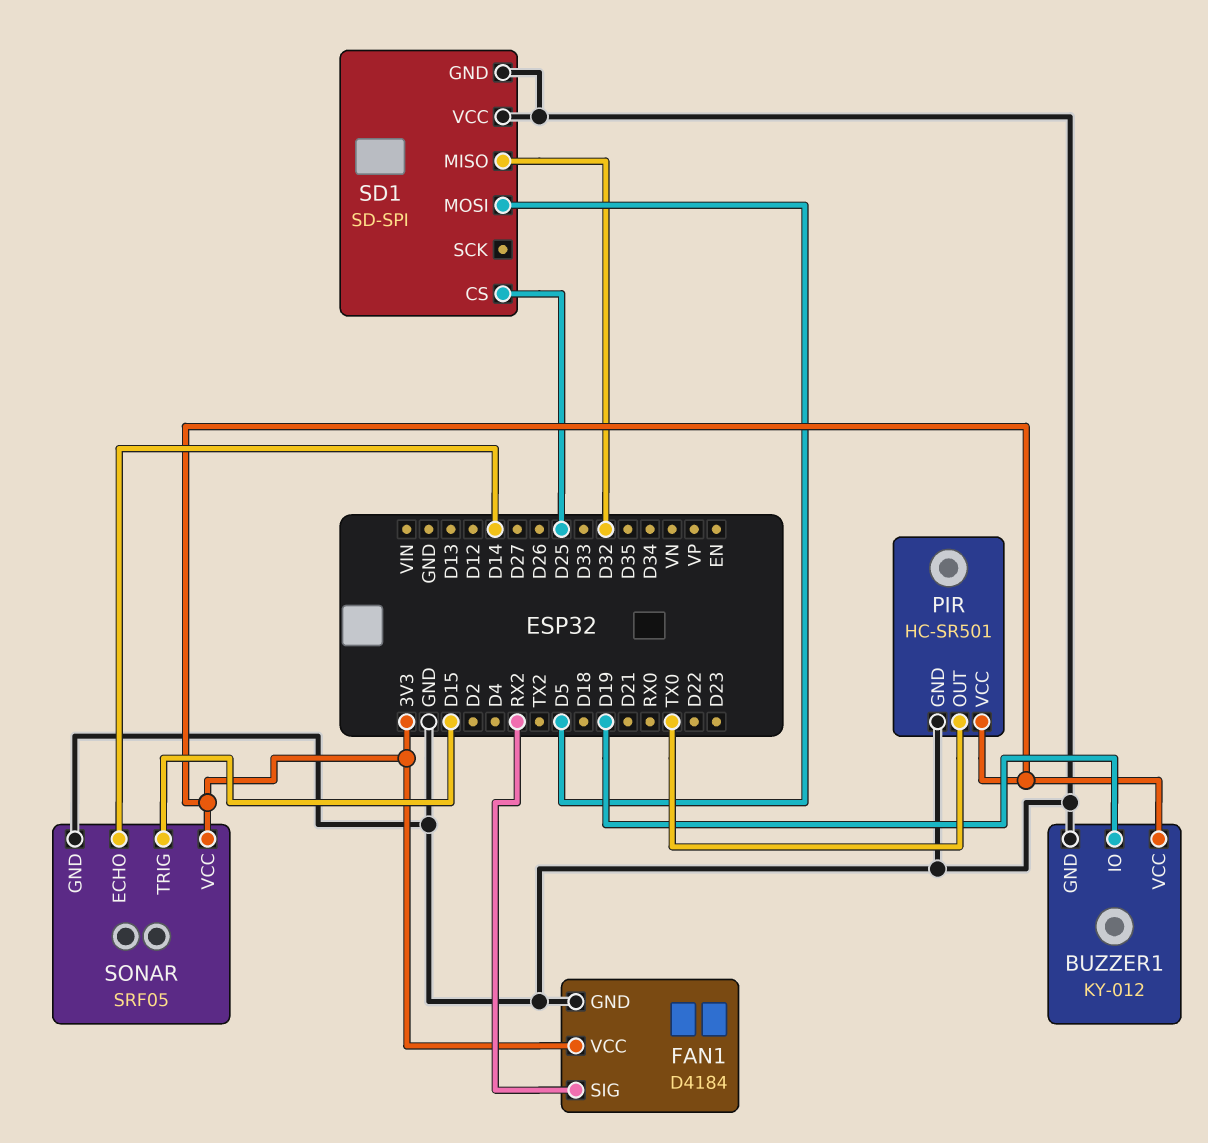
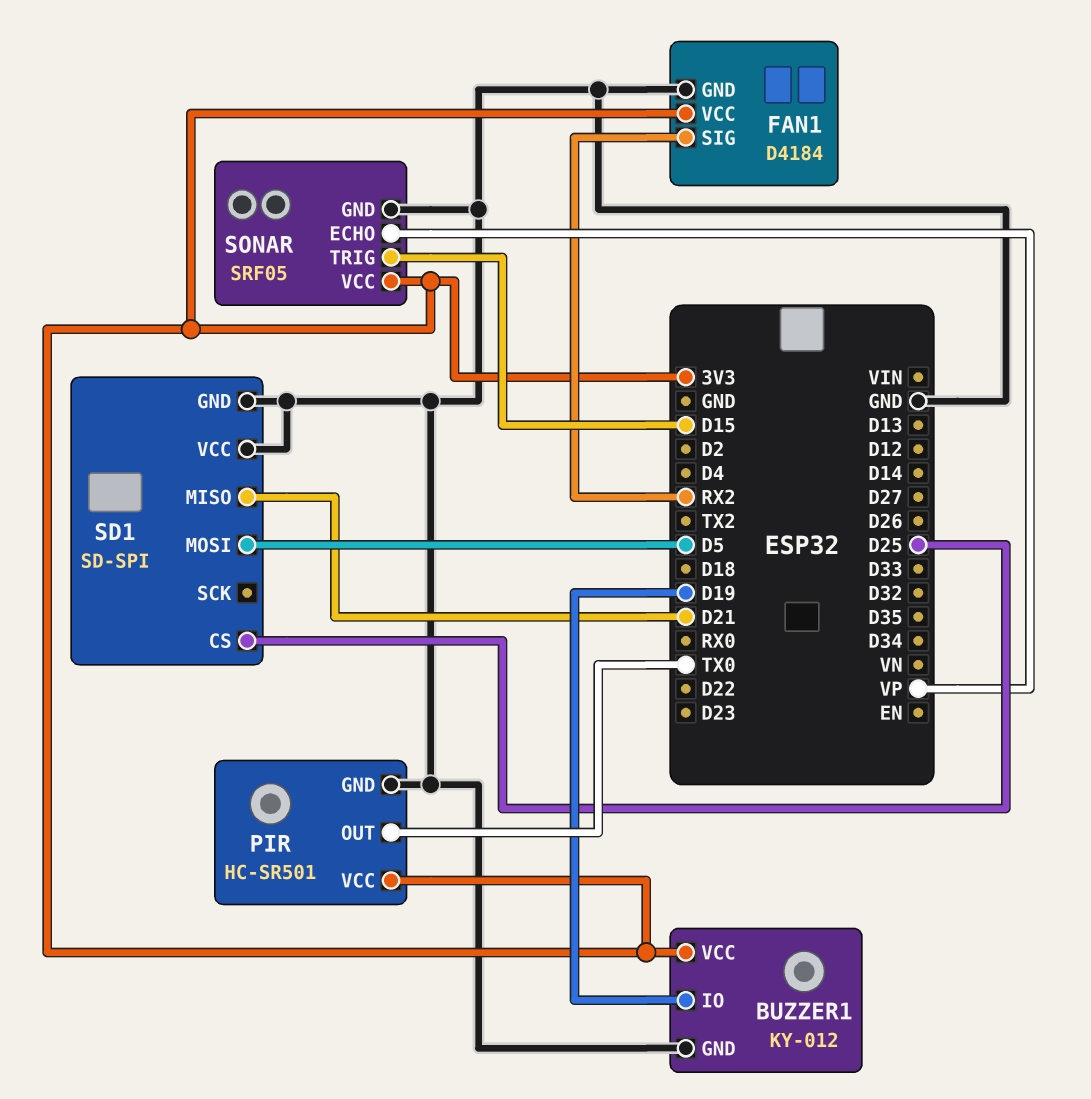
SD1 pin MISO: D32 -> D21
SONAR pin ECHO: D14 -> VP

